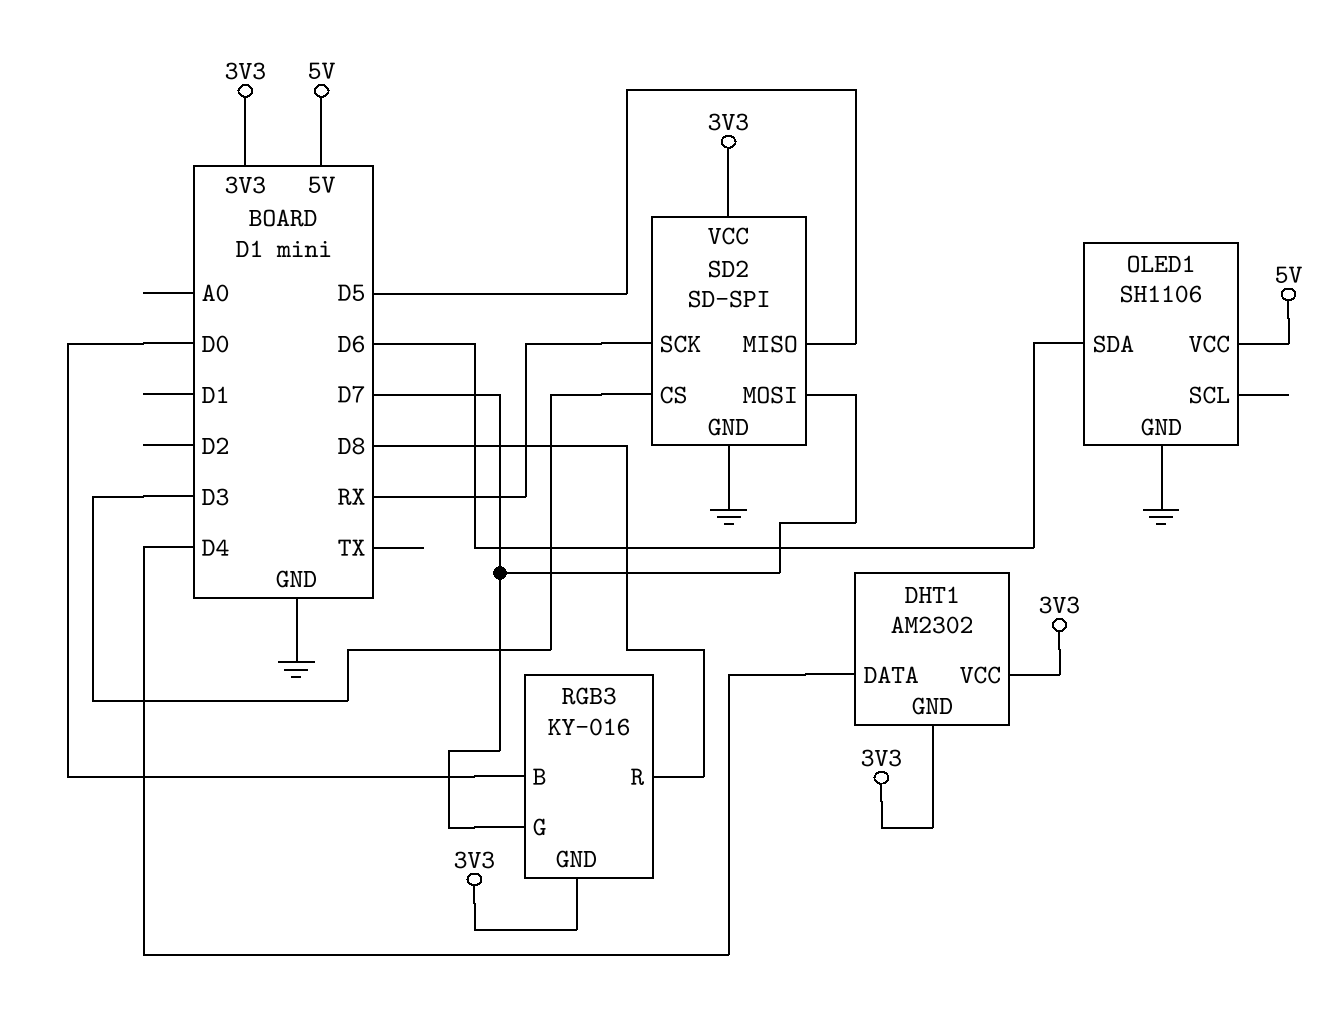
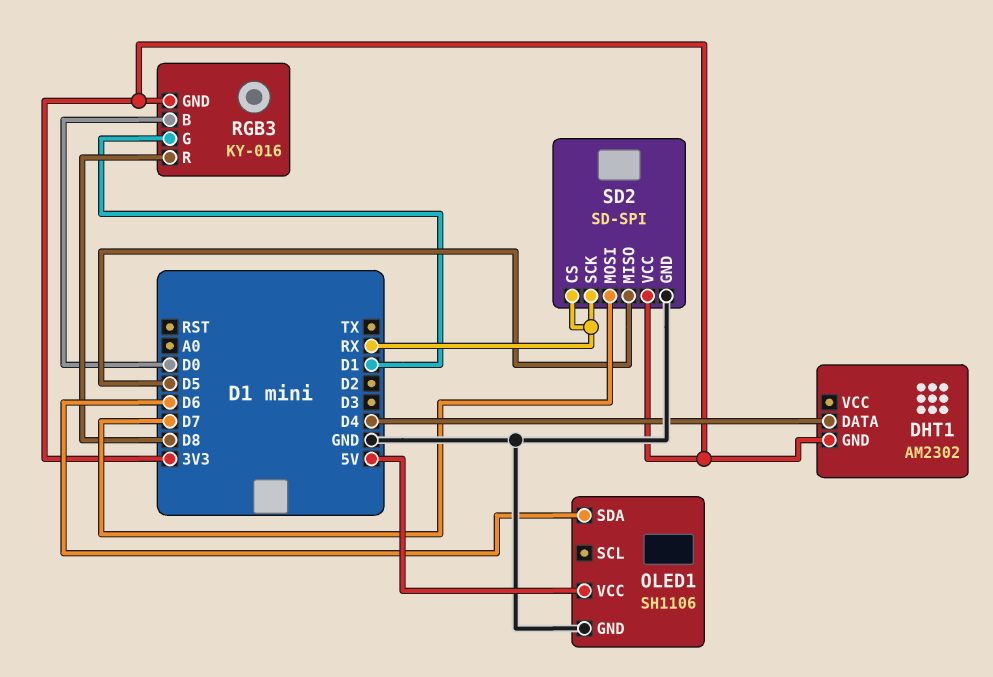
DHT1 pin VCC: 3V3 -> none
RGB3 pin G: D7 -> D1
SD2 pin CS: D3 -> RX

